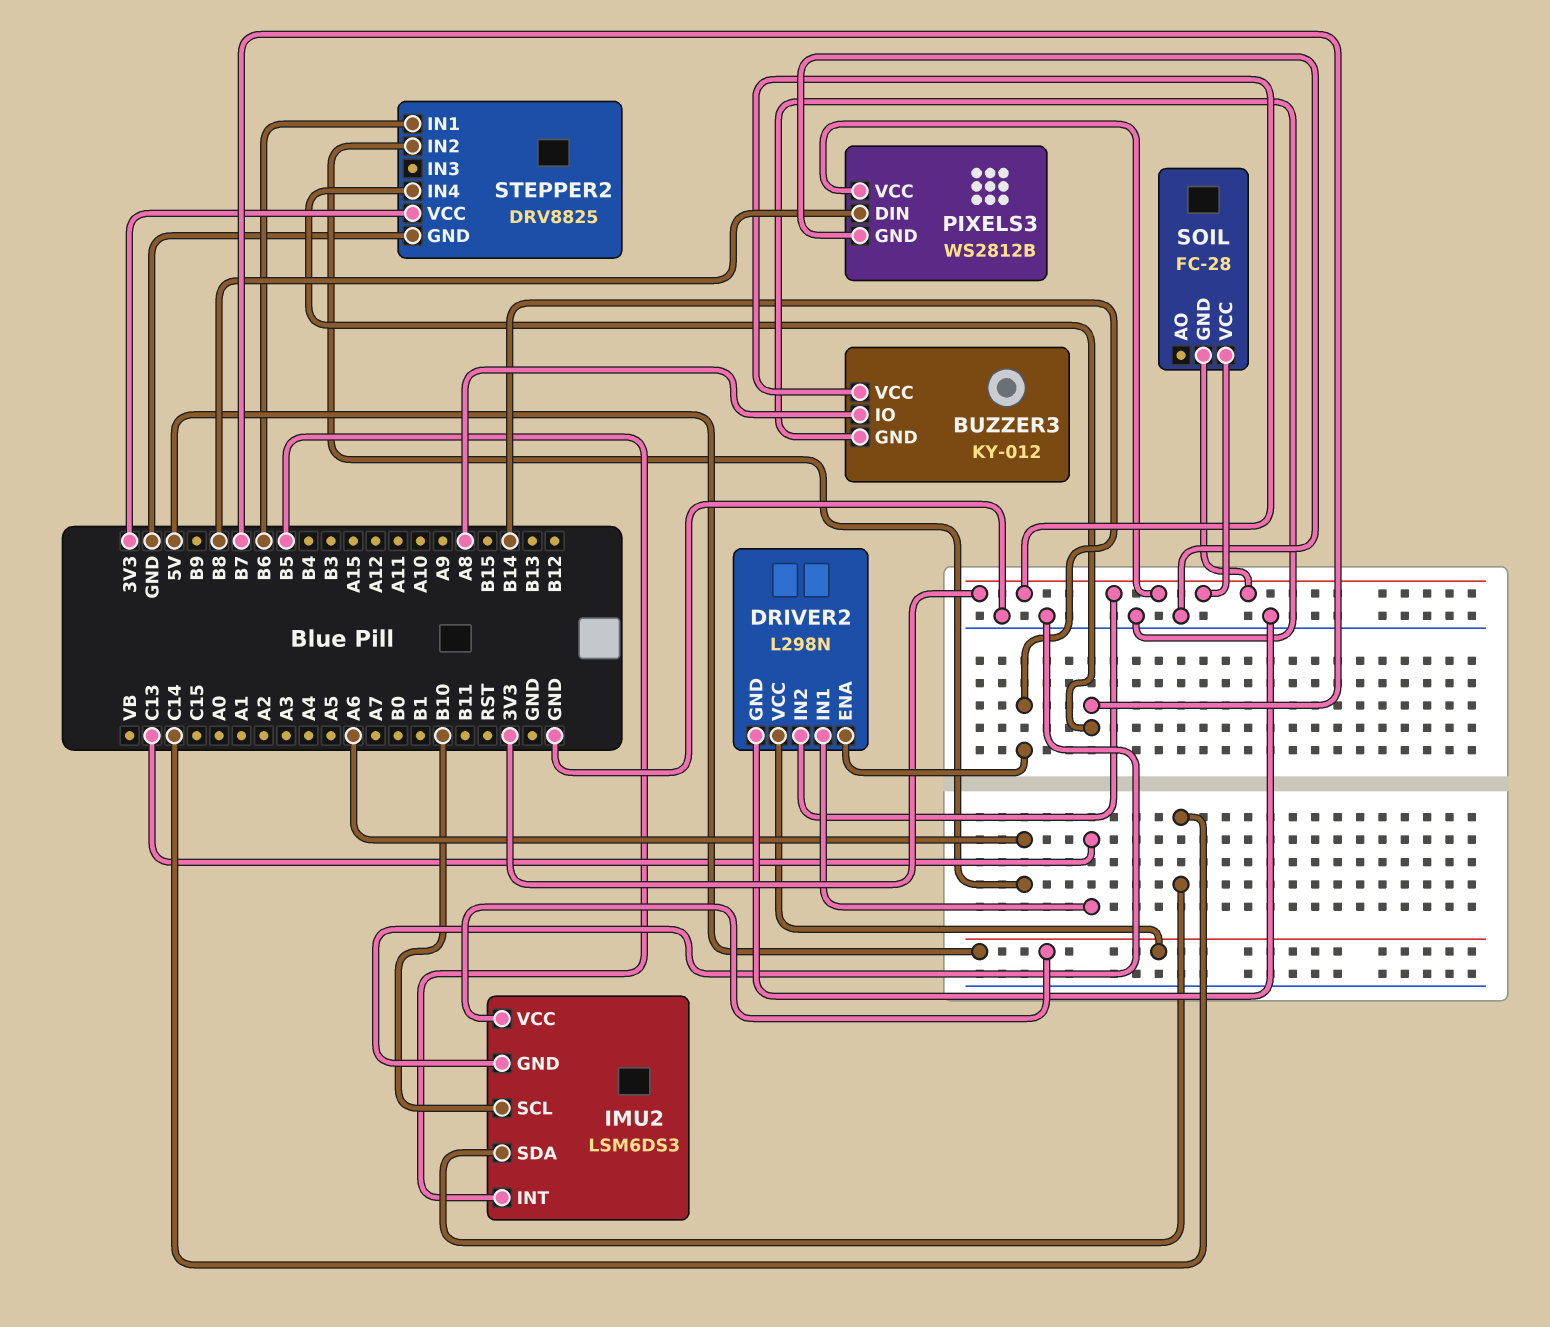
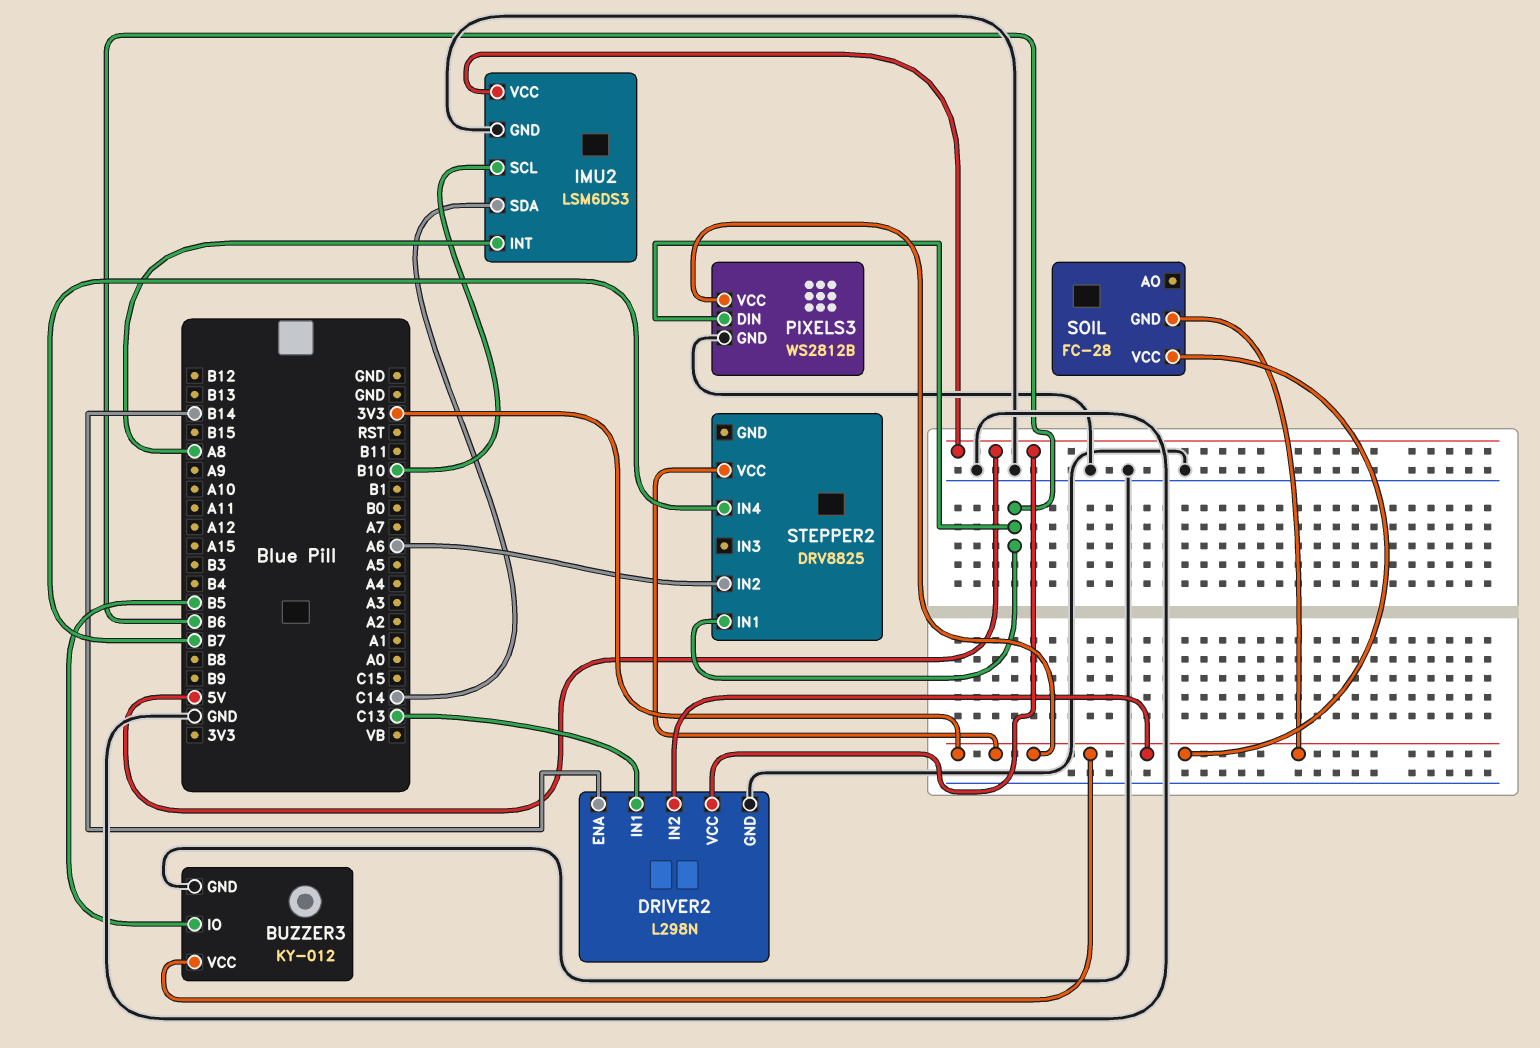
BUZZER3 pin IO: A8 -> B5
IMU2 pin INT: B5 -> A8
PIXELS3 pin DIN: B8 -> B6
STEPPER2 pin GND: GND -> none

